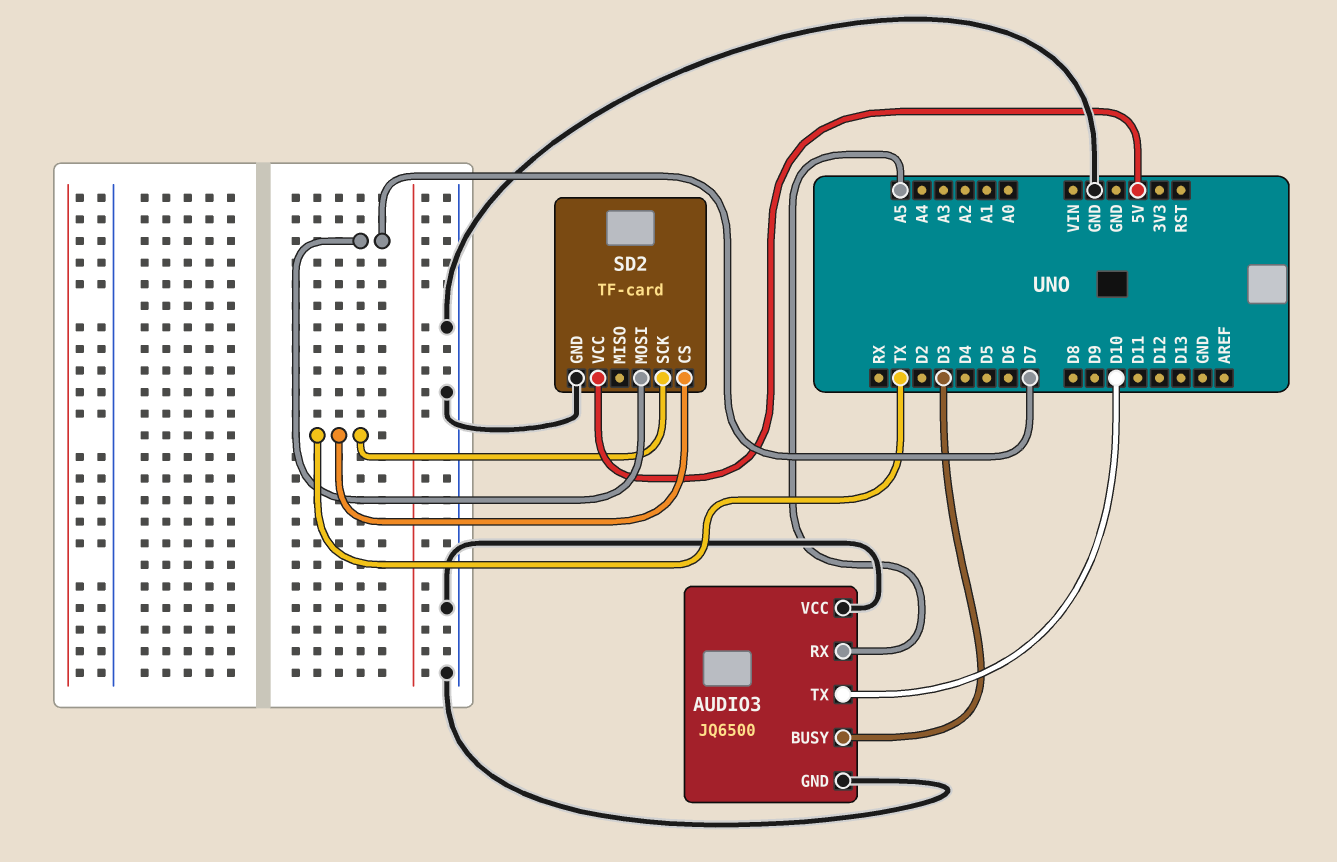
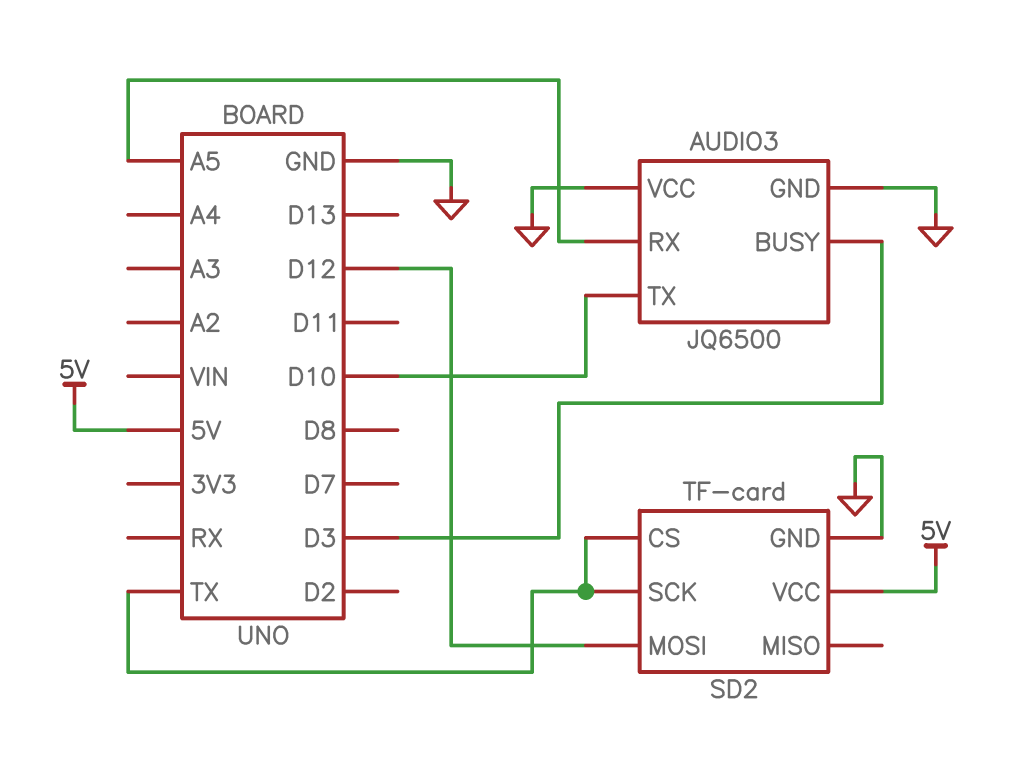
SD2 pin MOSI: D7 -> D12

